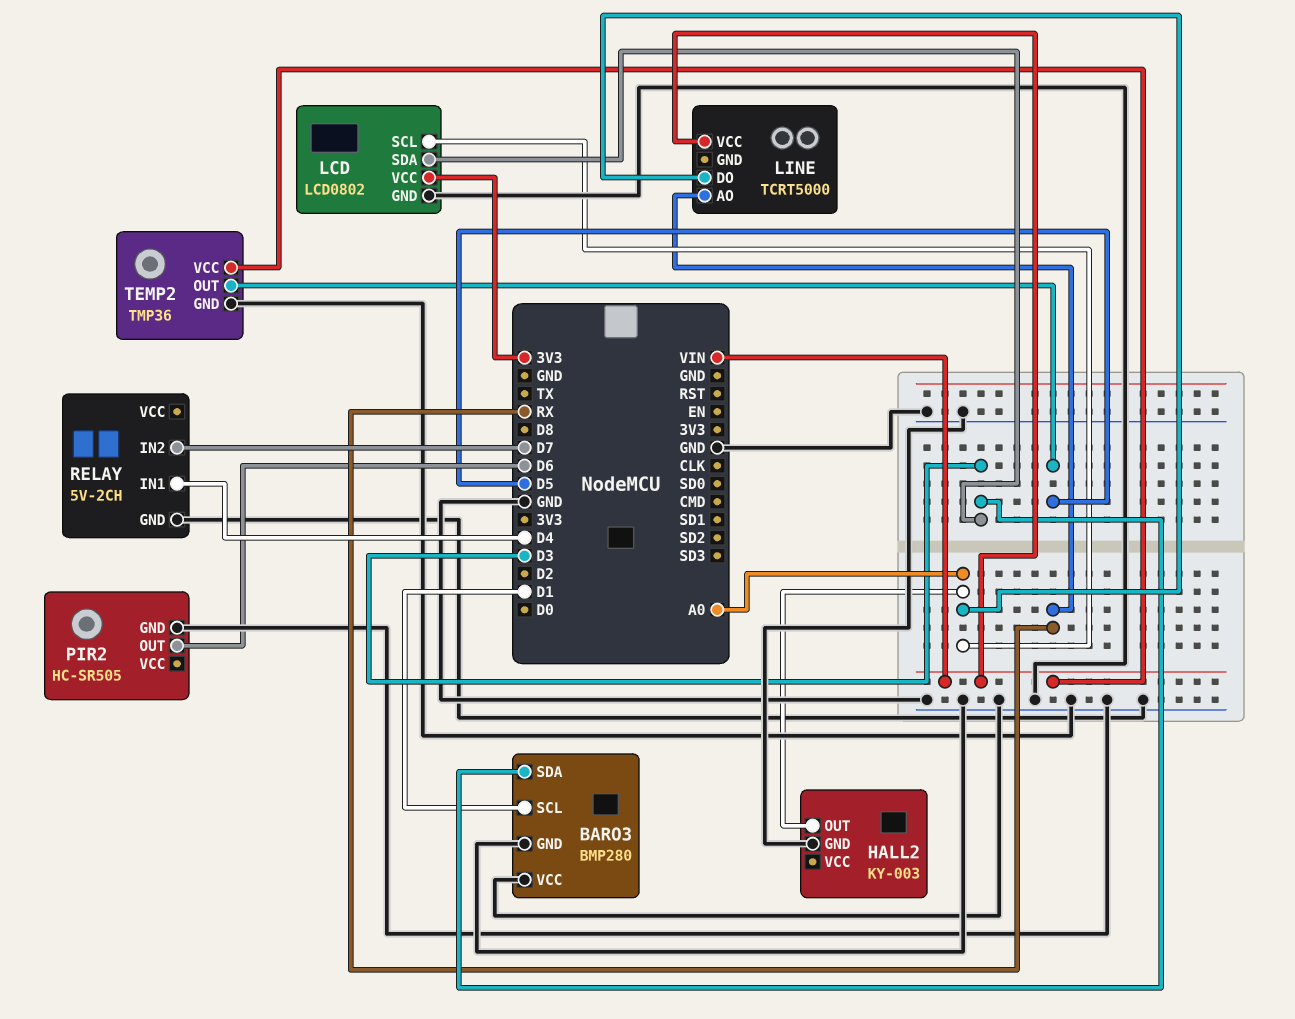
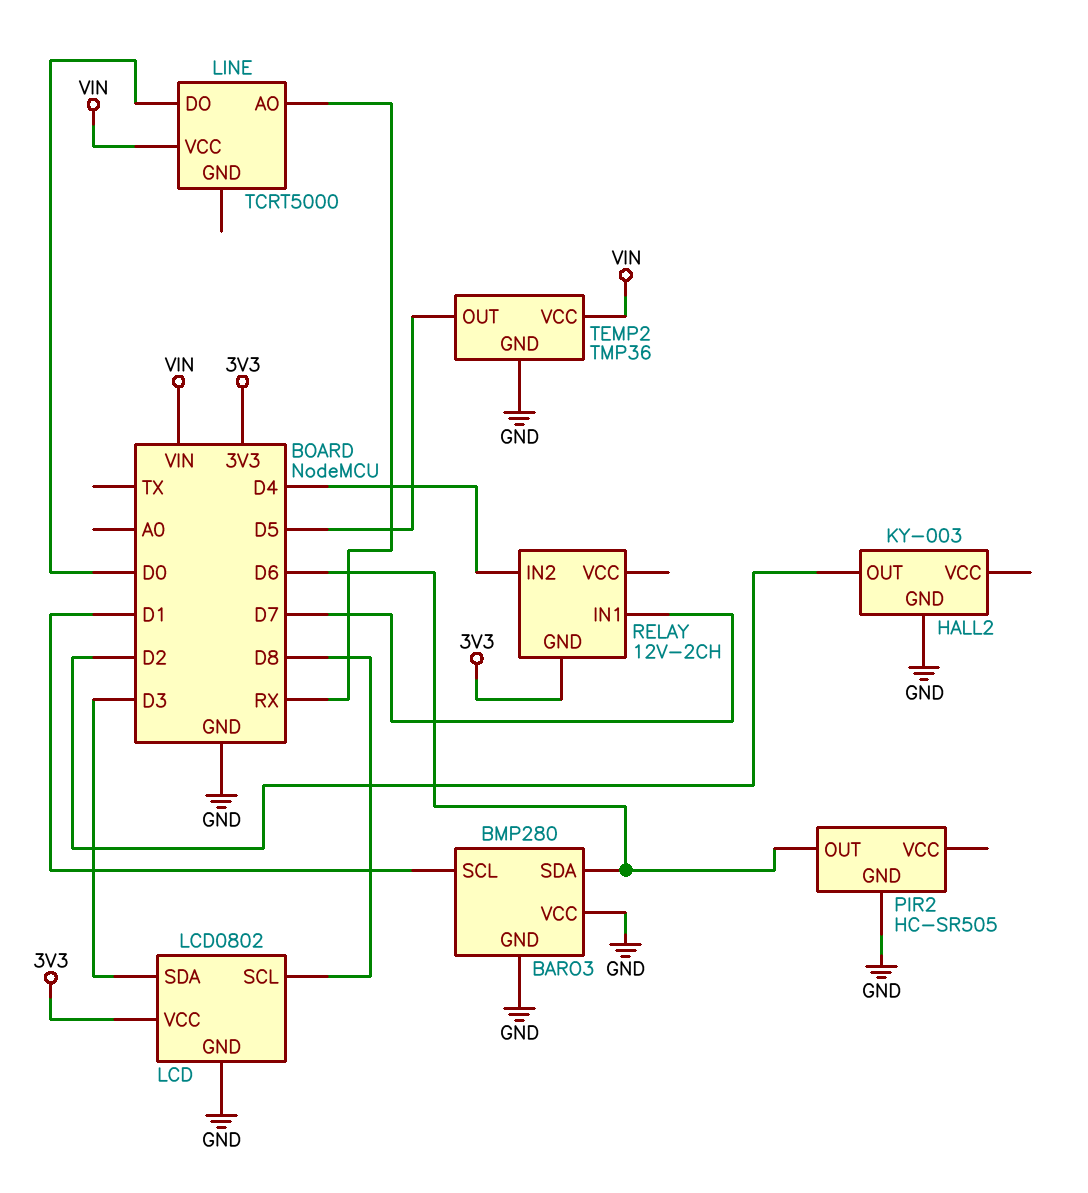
BARO3 pin SDA: D3 -> D6
HALL2 pin OUT: A0 -> D2
LCD pin SCL: A0 -> D8
LINE pin DO: A0 -> D0
RELAY: 5V-2CH -> 12V-2CH
RELAY pin GND: GND -> 3V3
RELAY pin IN1: D4 -> D7
RELAY pin IN2: D7 -> D4

